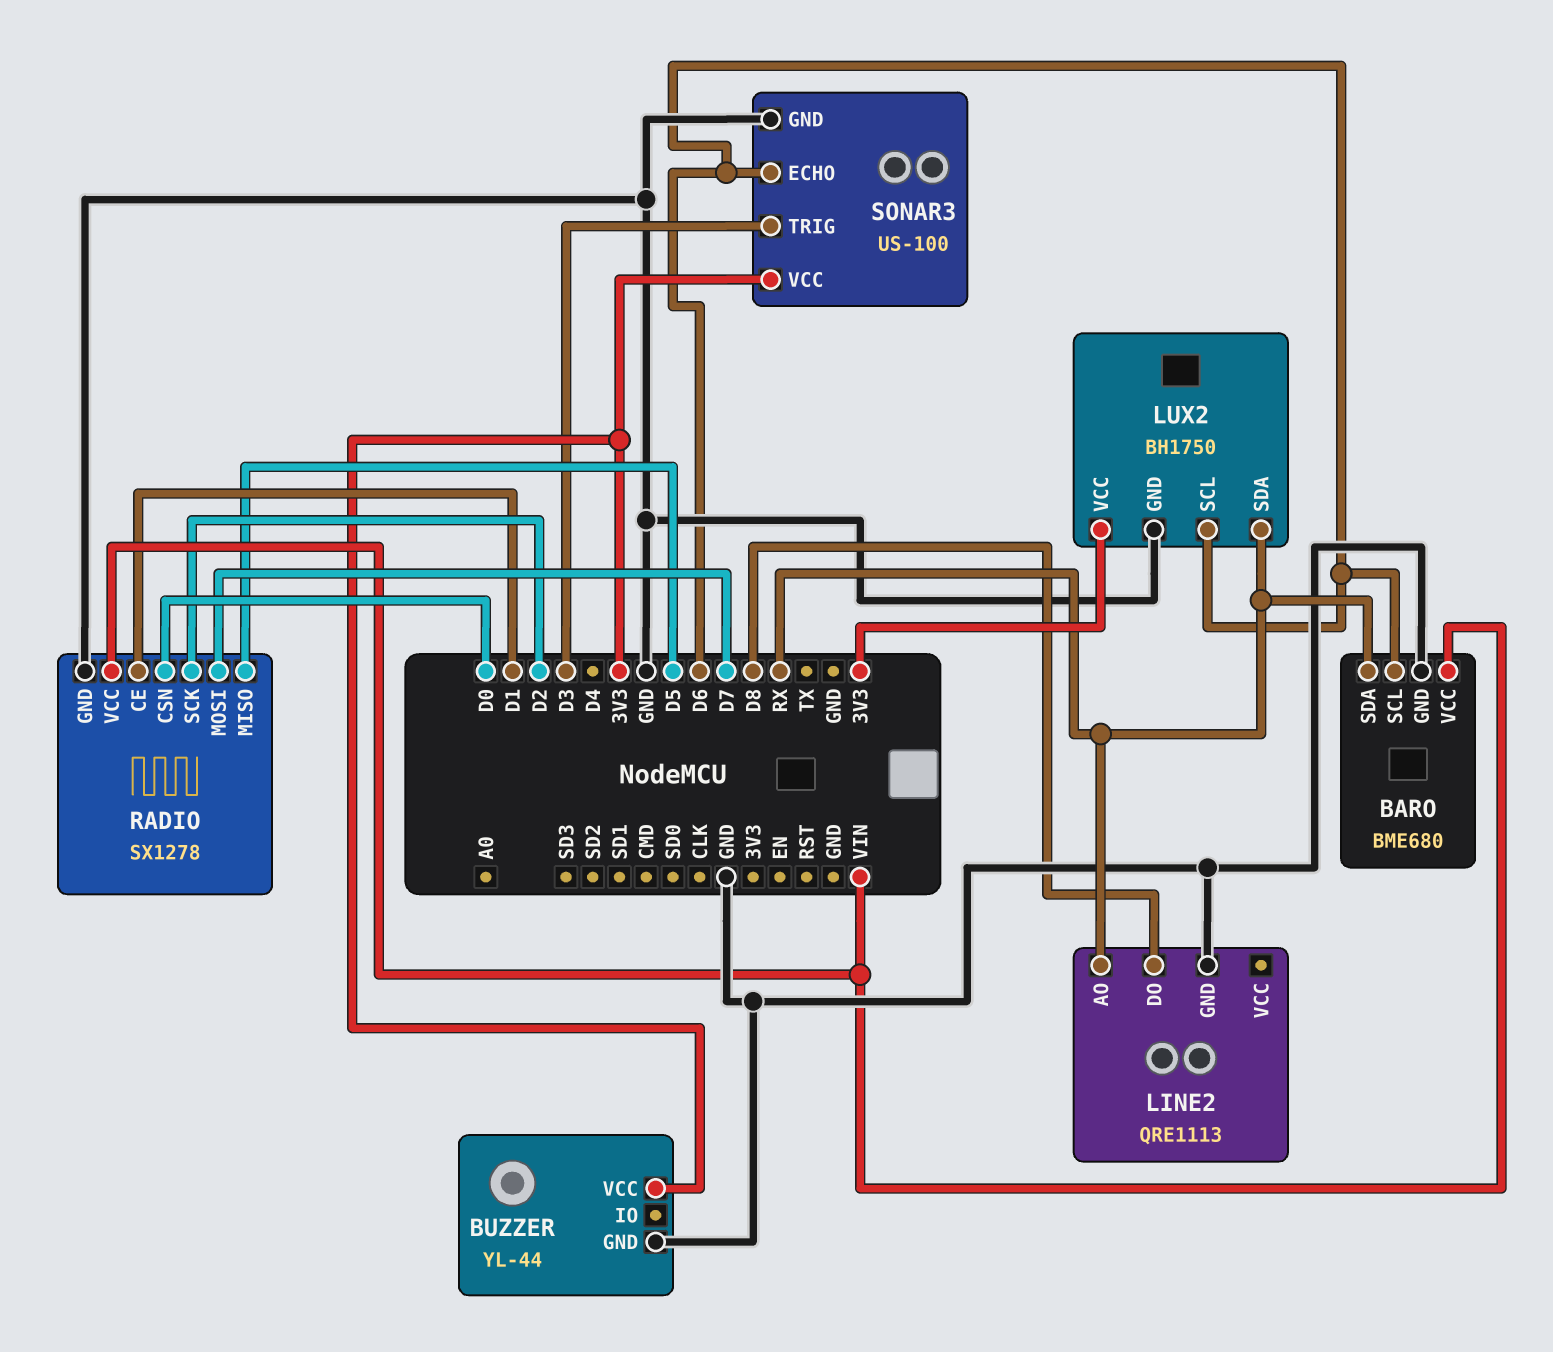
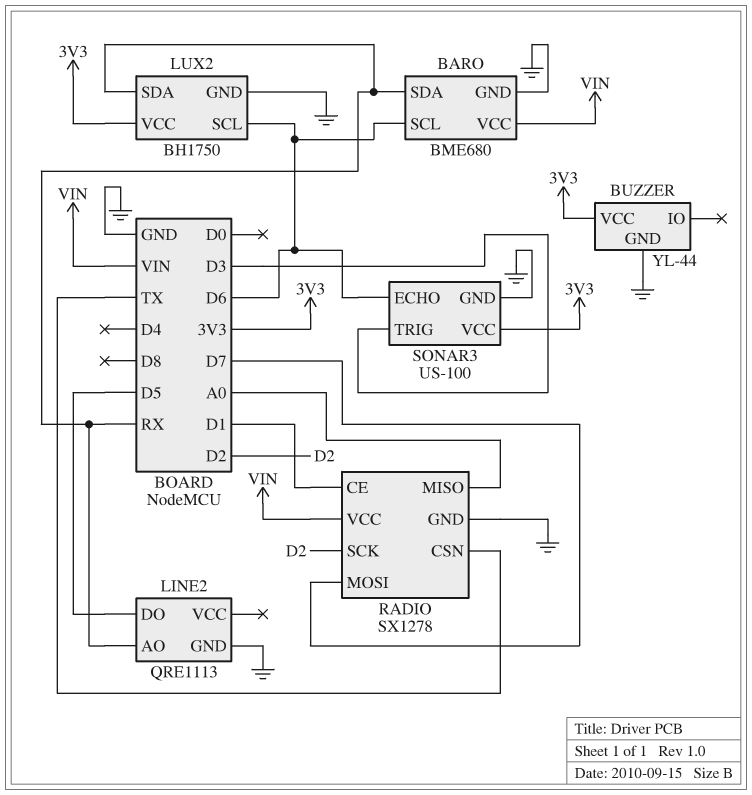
LINE2 pin DO: D8 -> D5
RADIO pin CSN: D0 -> TX
RADIO pin MISO: D5 -> A0

